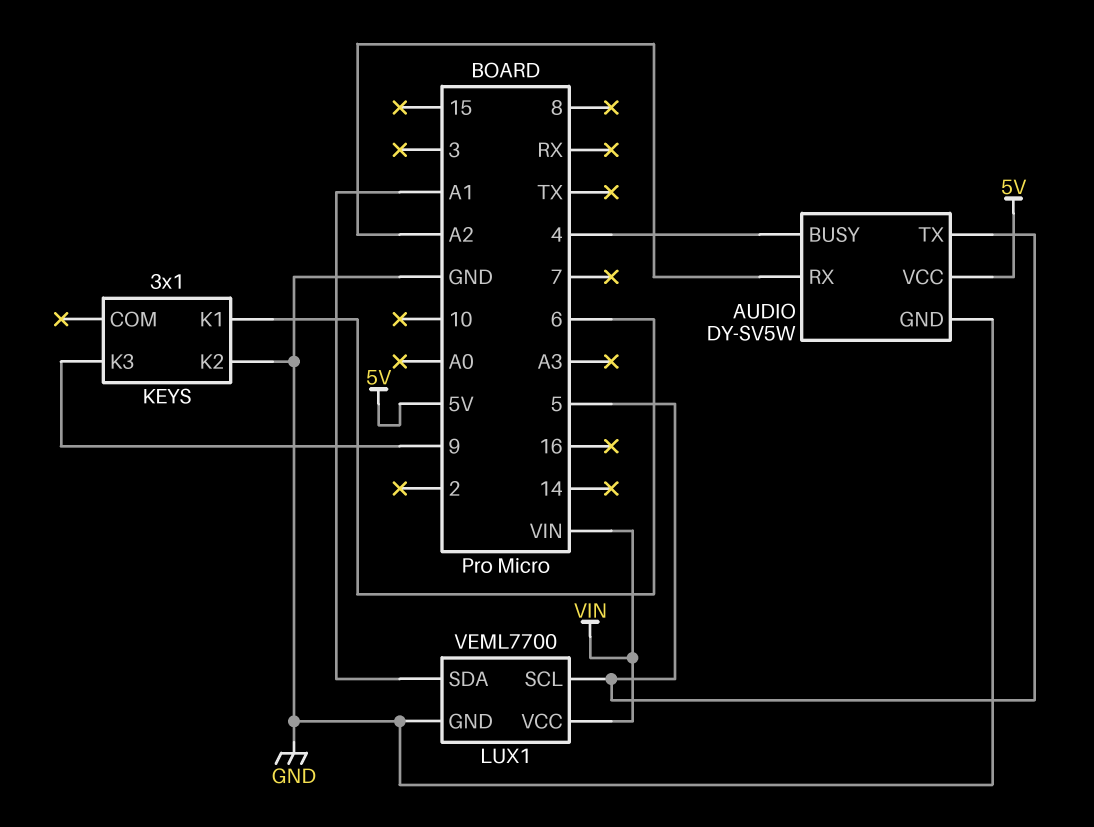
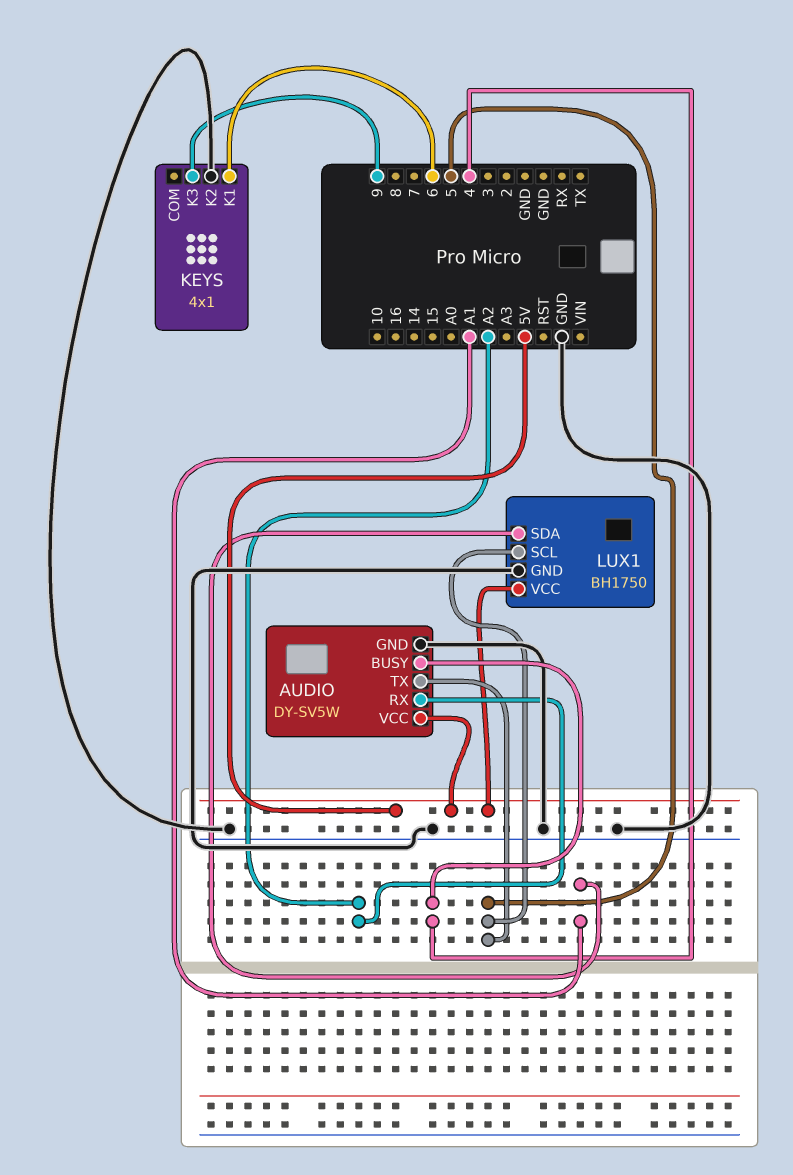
KEYS: 3x1 -> 4x1
LUX1: VEML7700 -> BH1750
LUX1 pin VCC: VIN -> 5V

